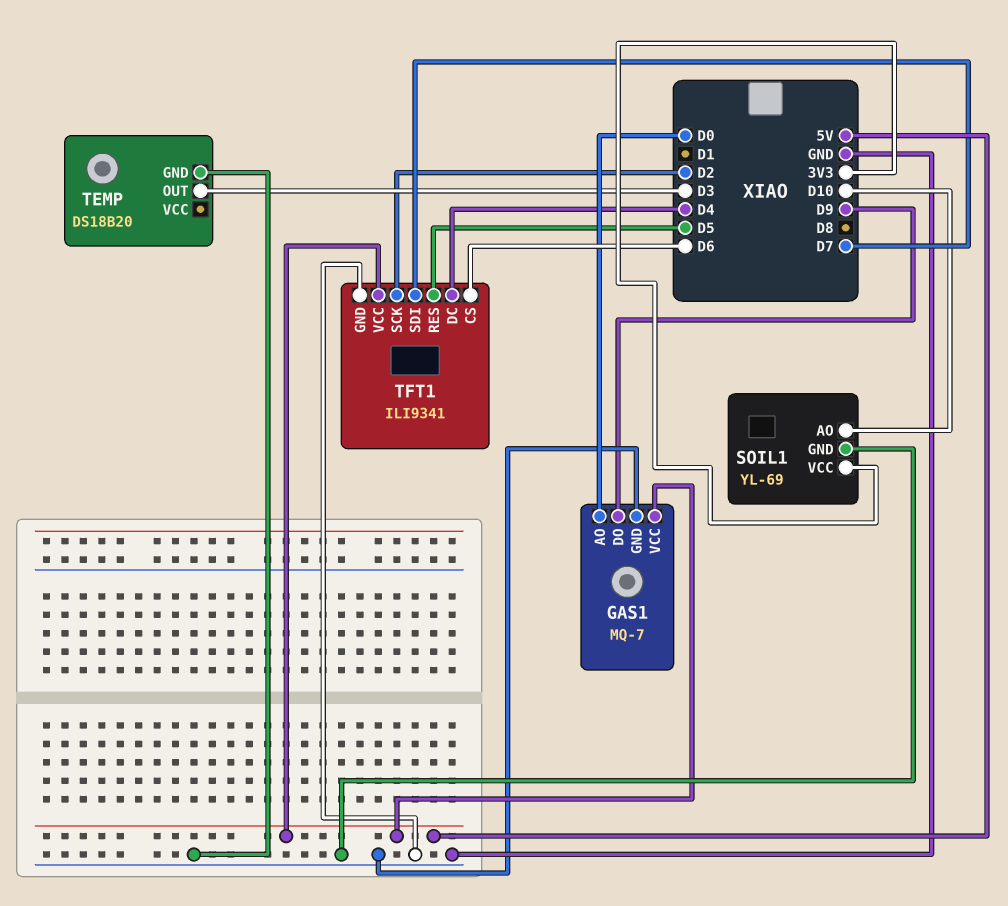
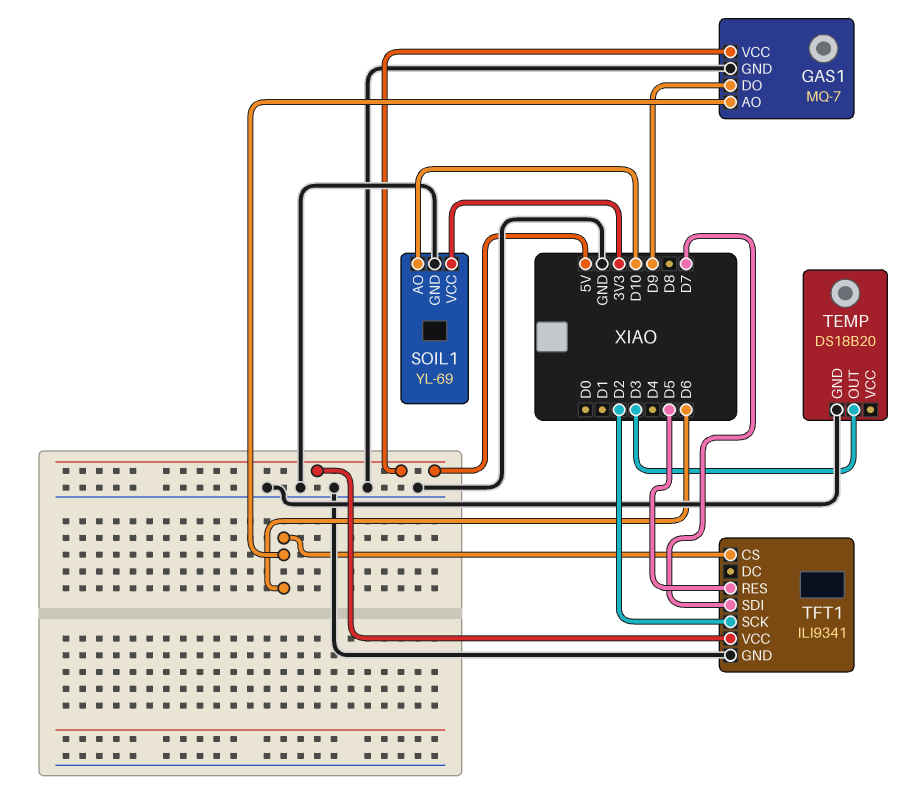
GAS1 pin AO: D0 -> D6
TFT1 pin DC: D4 -> none

